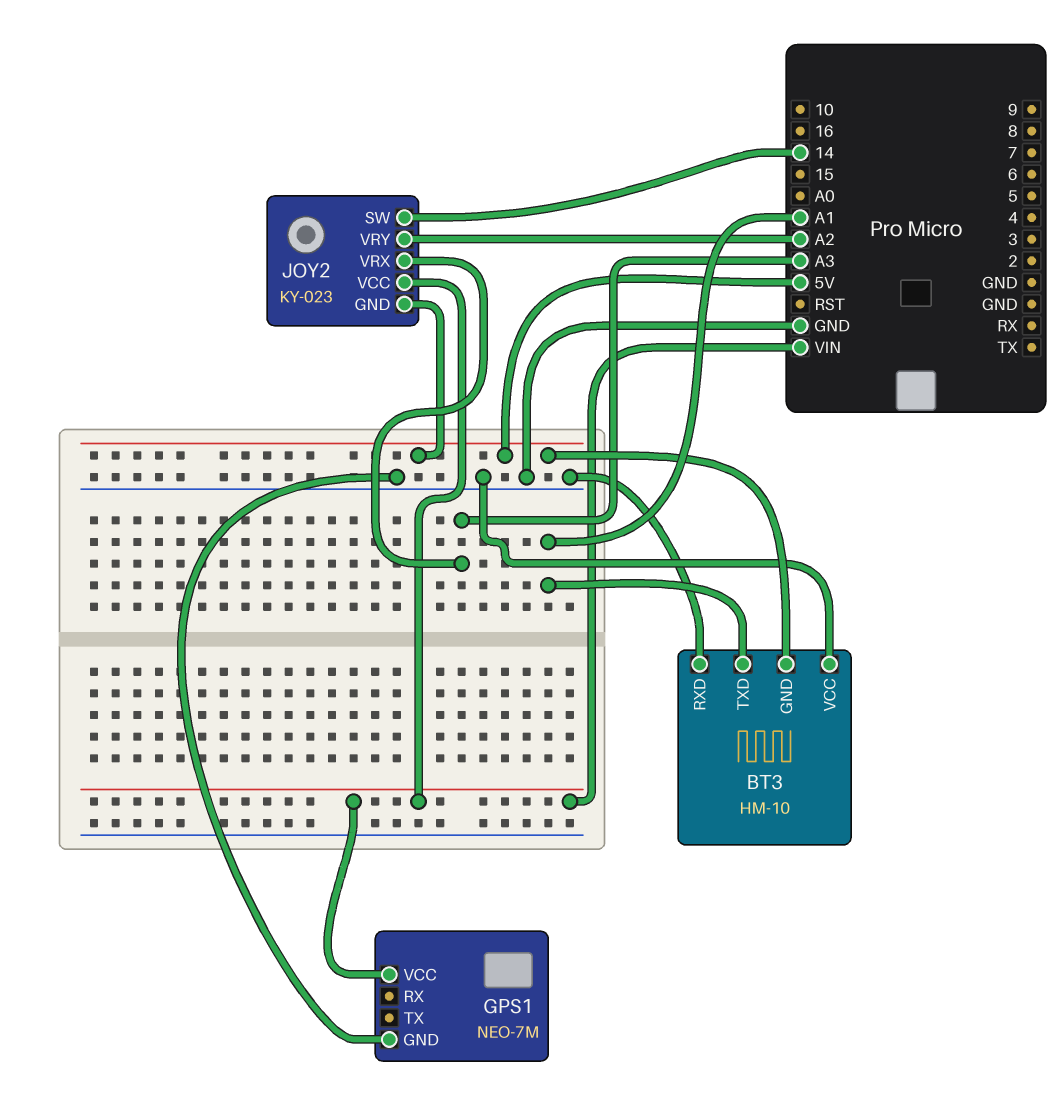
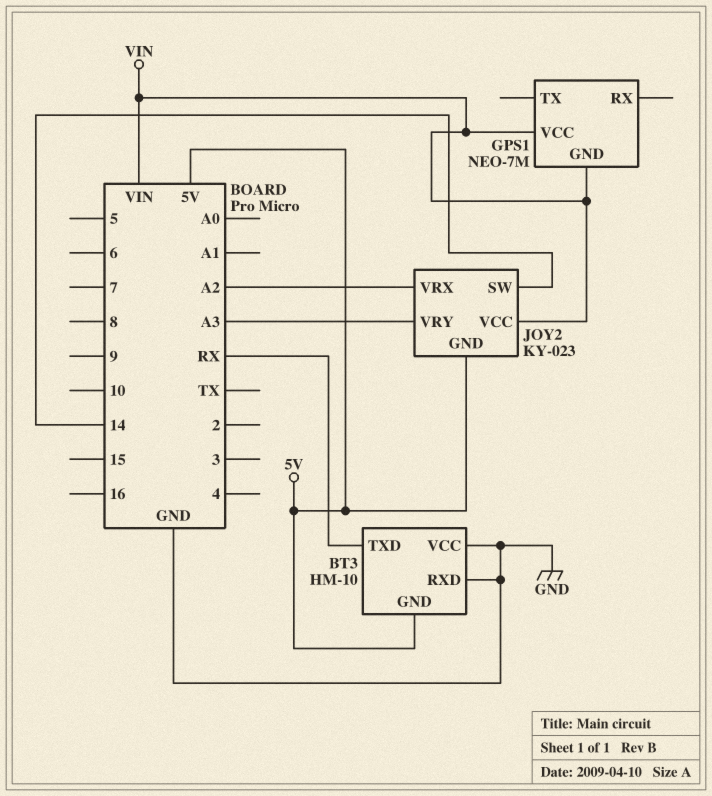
BT3 pin TXD: A1 -> RX
GPS1 pin GND: GND -> VIN
JOY2 pin VRX: A3 -> A2
JOY2 pin VRY: A2 -> A3

